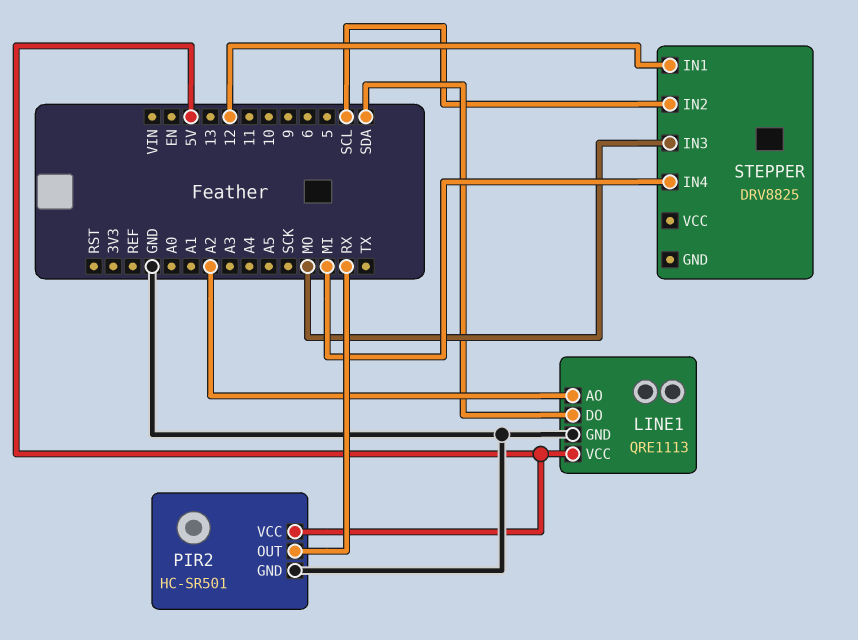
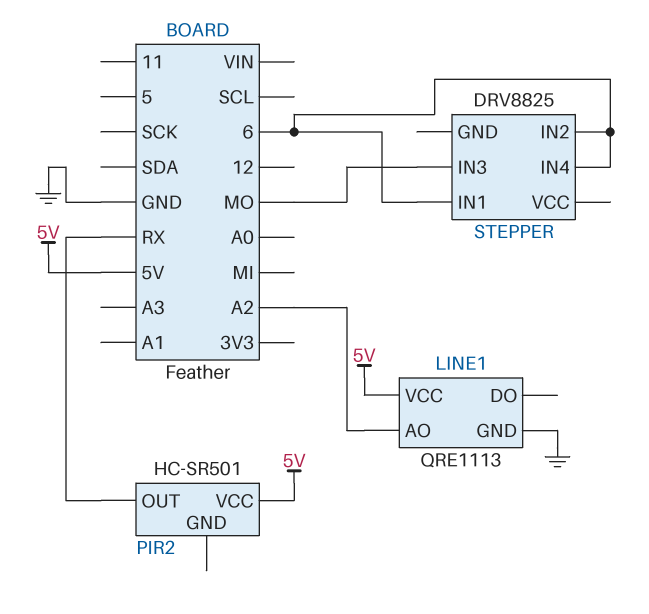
LINE1 pin DO: SDA -> none
PIR2 pin GND: GND -> none
STEPPER pin IN1: 12 -> 6
STEPPER pin IN2: SCL -> 6
STEPPER pin IN4: MI -> 6

